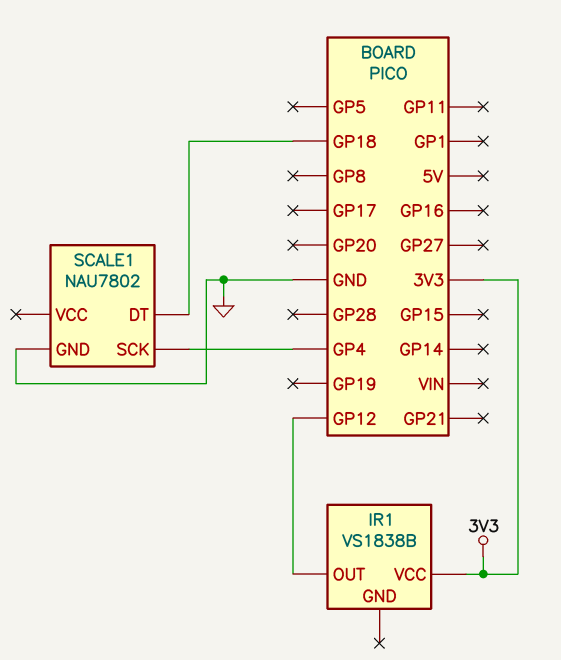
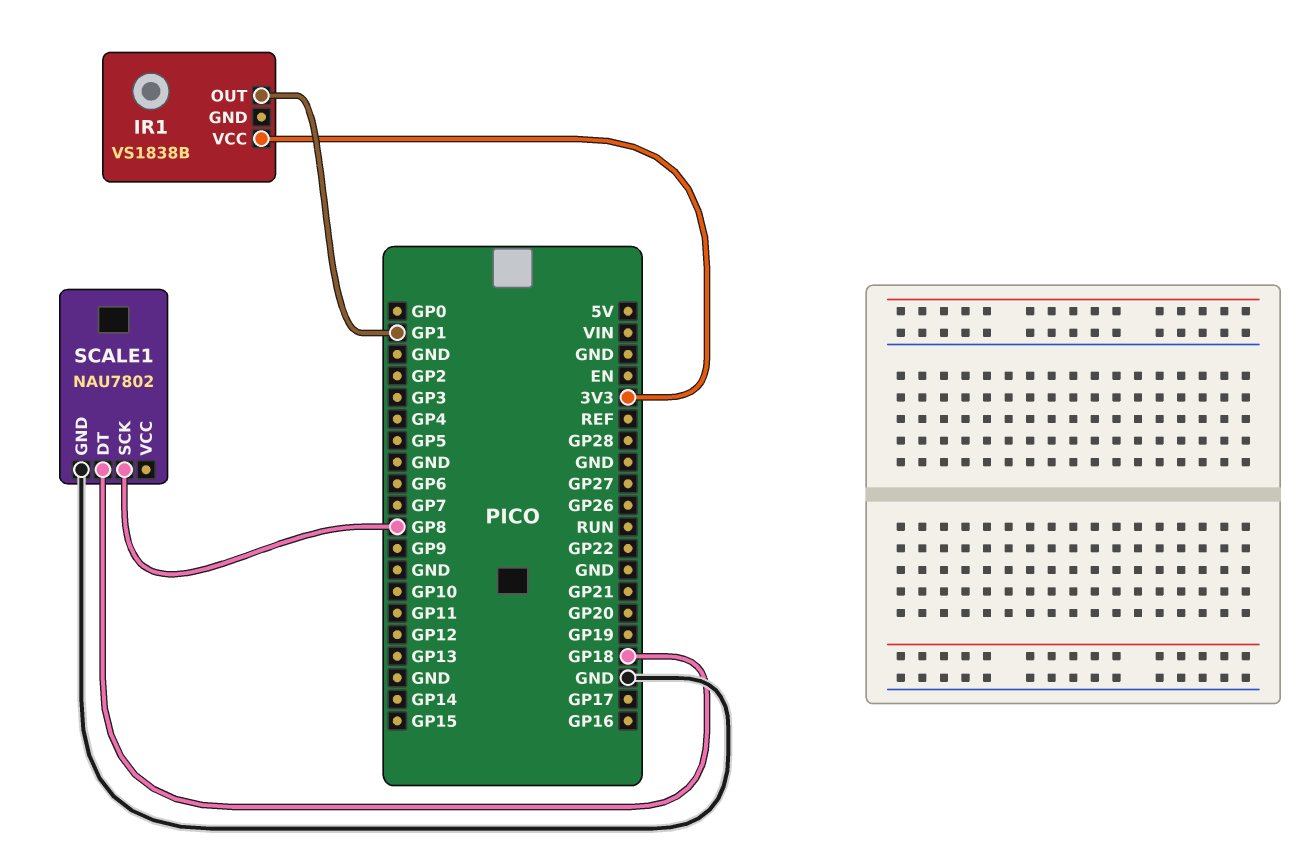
IR1 pin OUT: GP12 -> GP1
SCALE1 pin SCK: GP4 -> GP8

